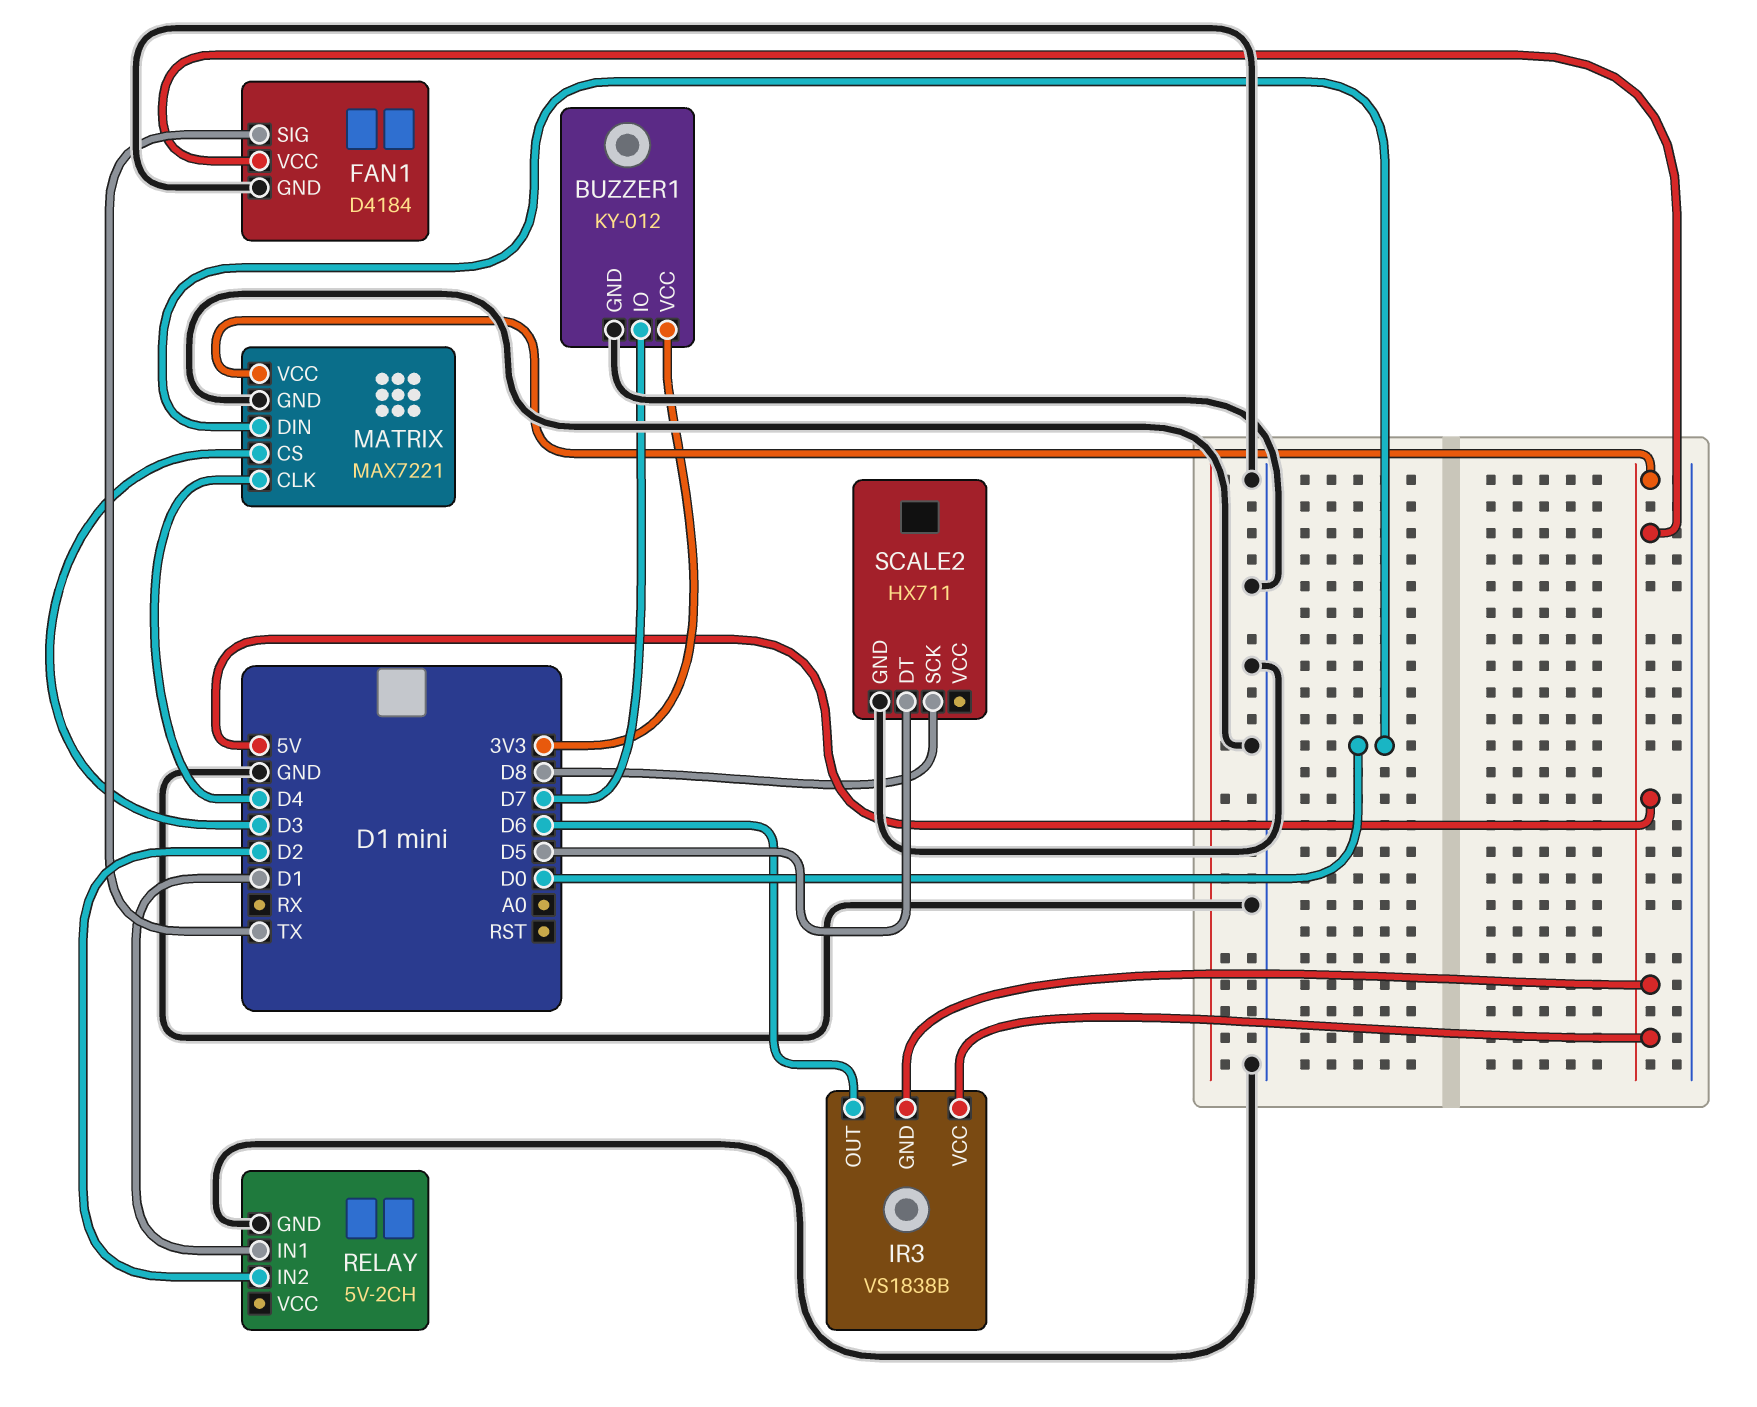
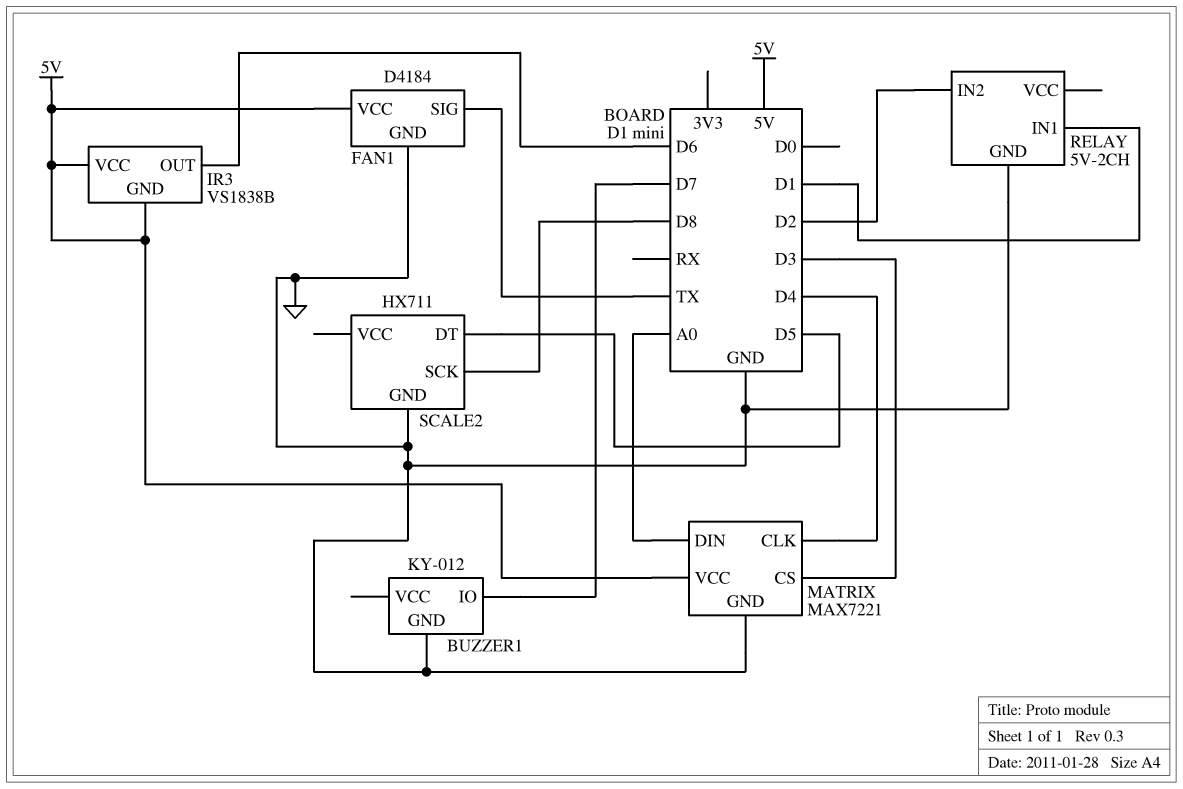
BUZZER1 pin VCC: 3V3 -> none
MATRIX pin DIN: D0 -> A0

